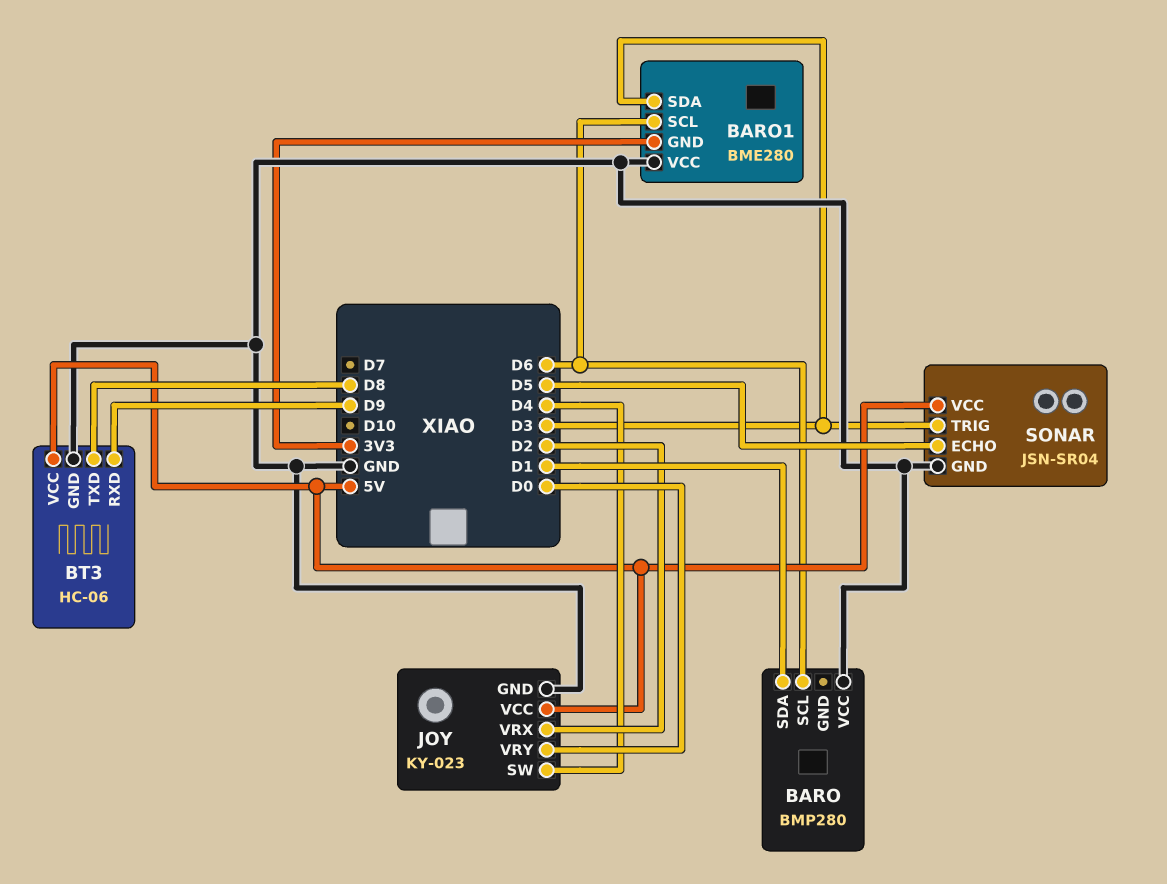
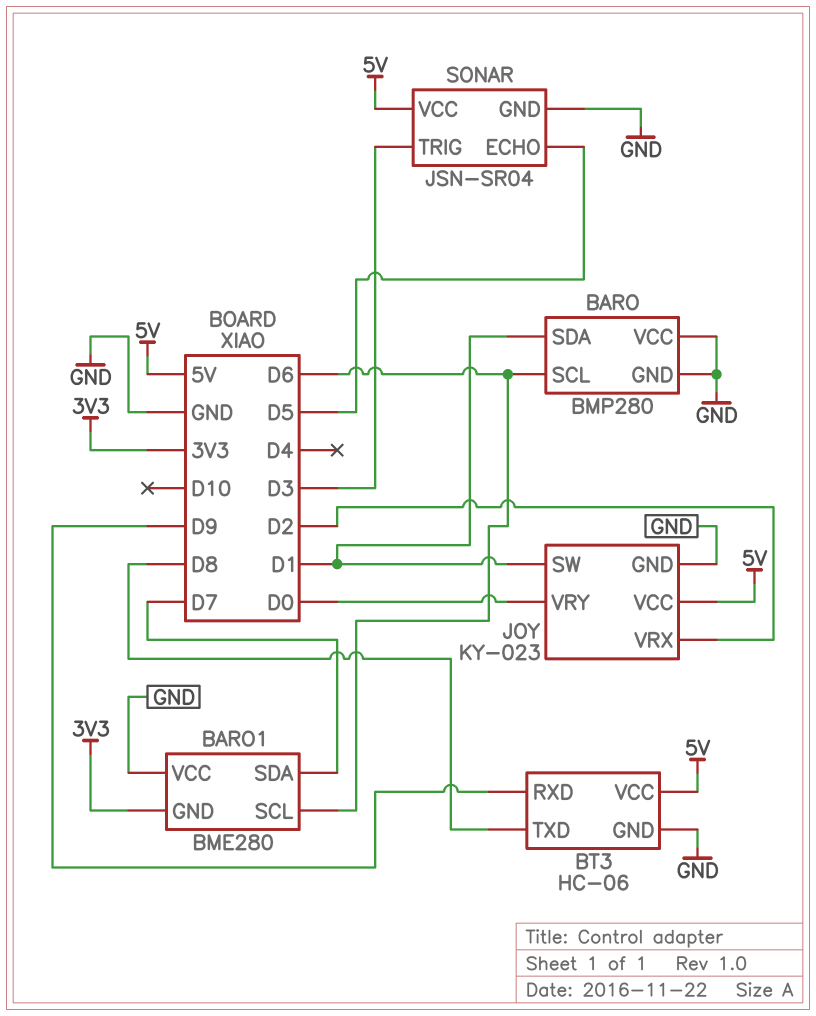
BARO pin GND: none -> GND
BARO1 pin SDA: D3 -> D7
JOY pin SW: D4 -> D1

